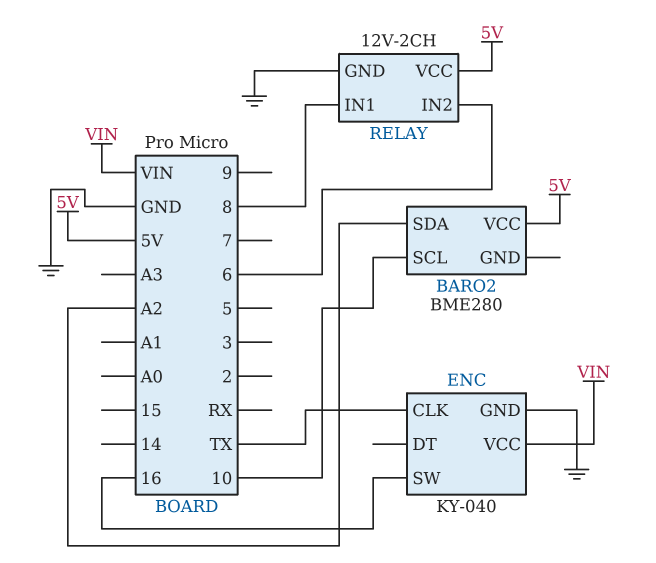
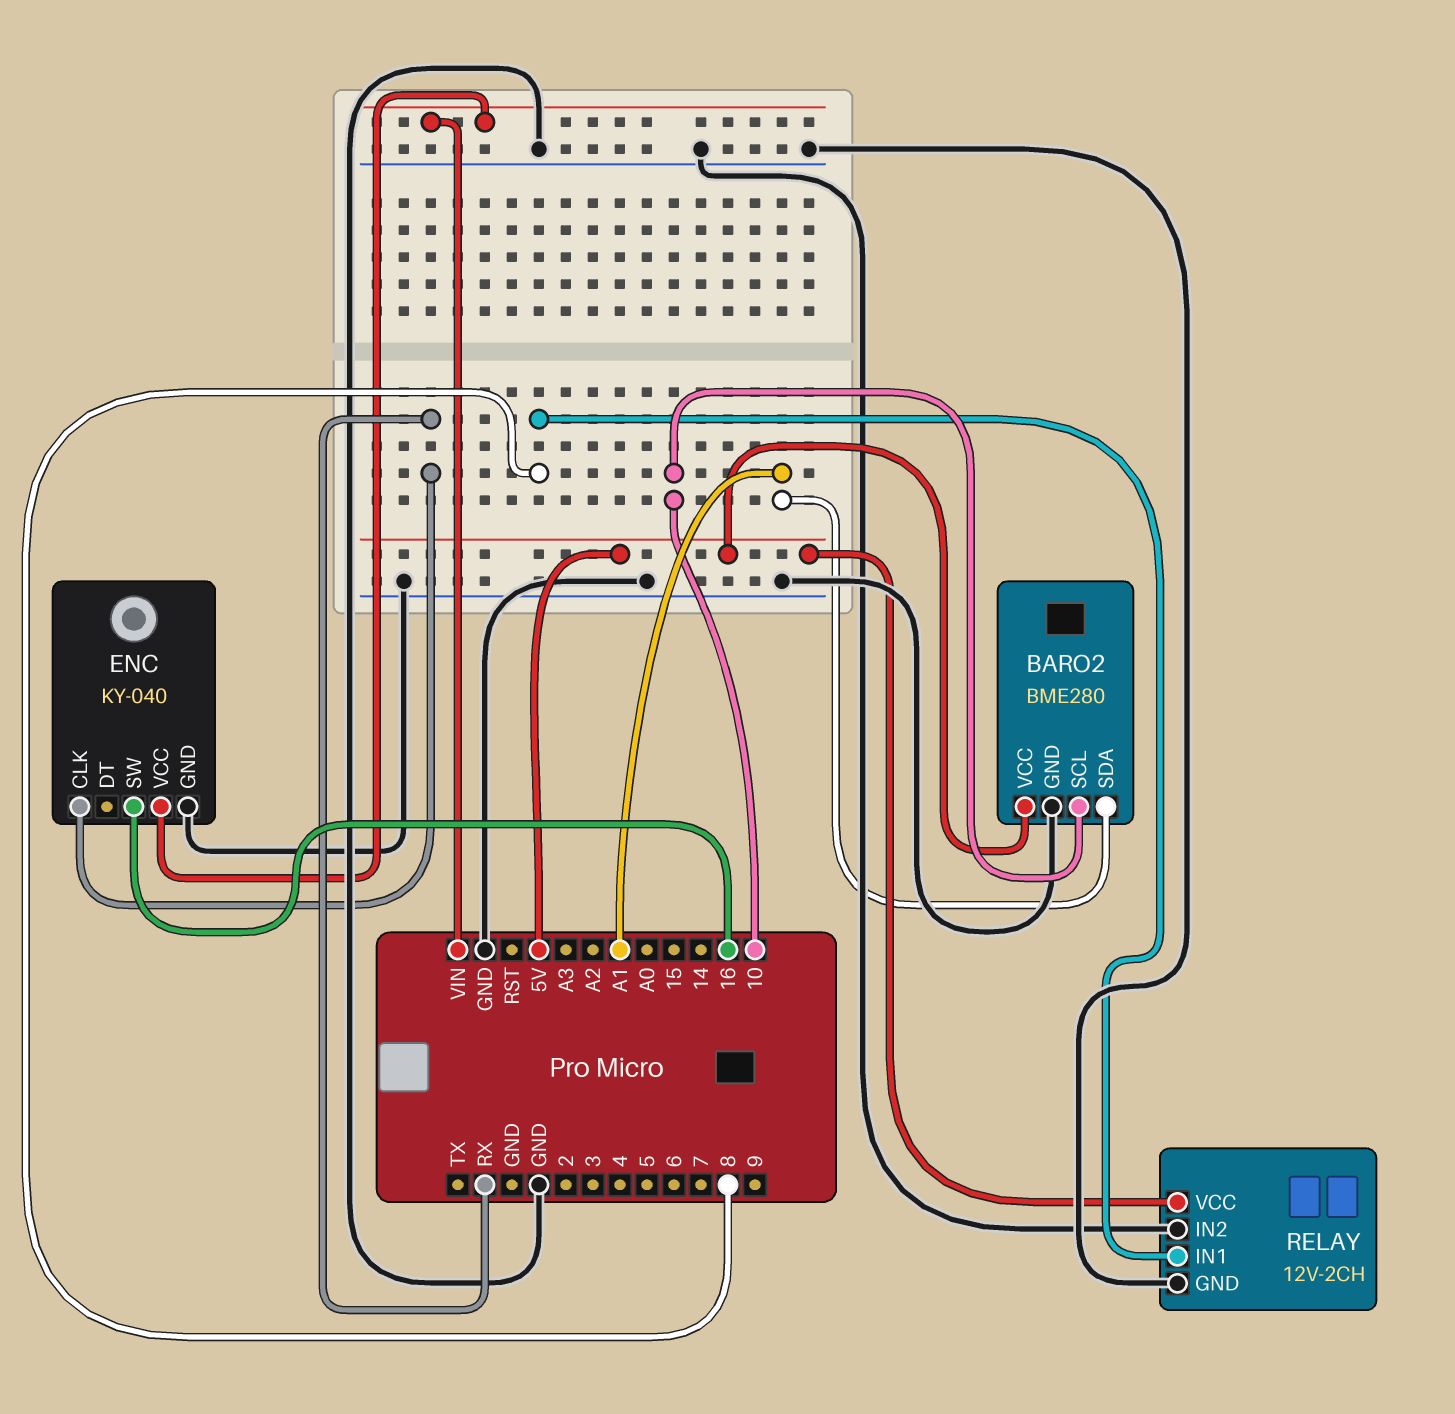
BARO2 pin GND: none -> GND
BARO2 pin SDA: A2 -> A1
ENC pin CLK: TX -> RX
RELAY pin IN2: 6 -> GND

